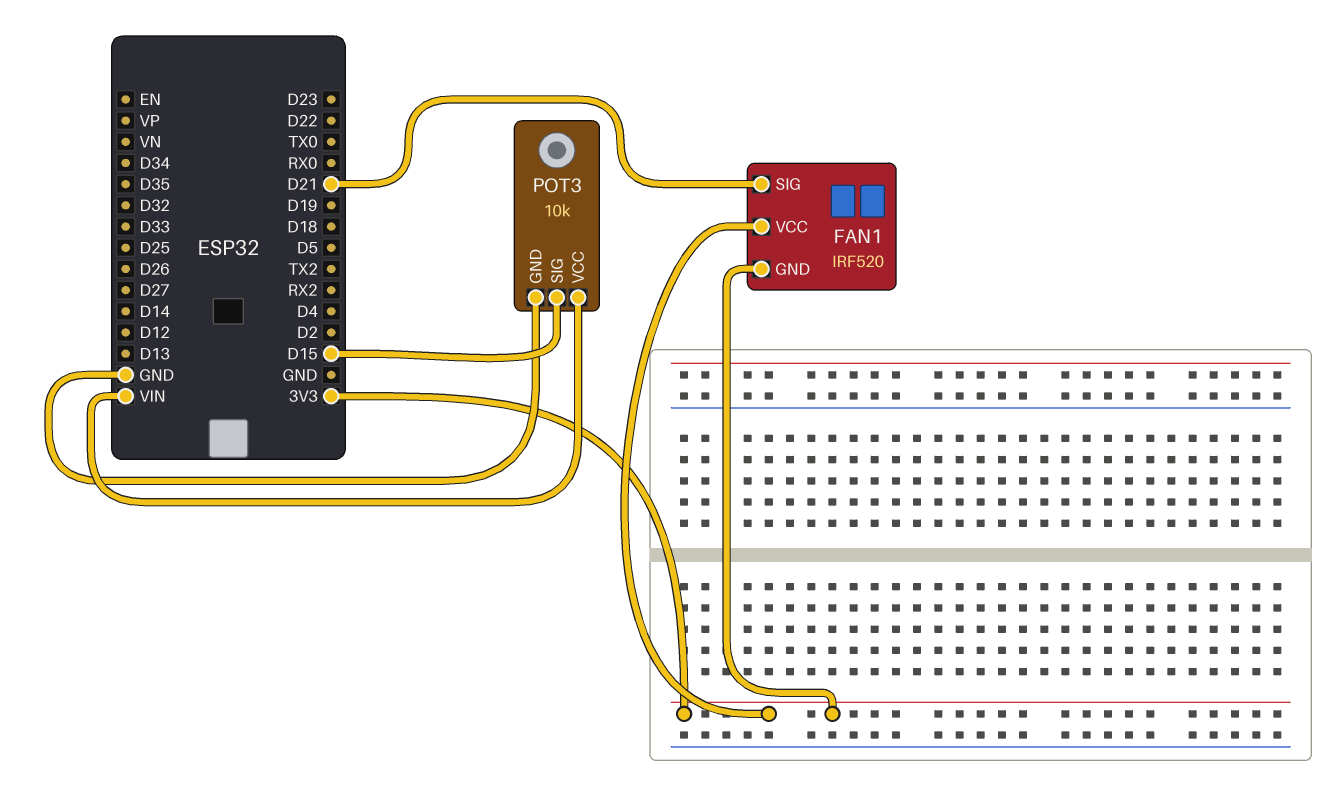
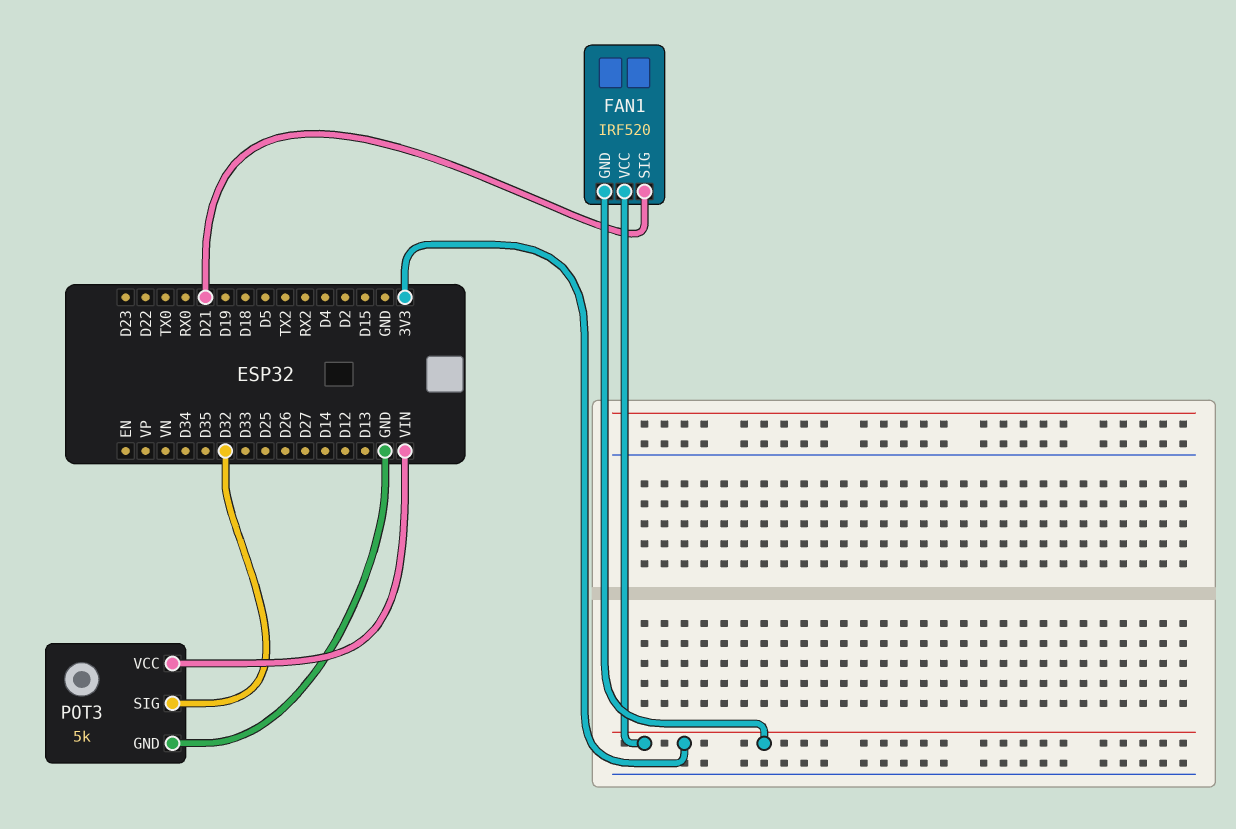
POT3: 10k -> 5k
POT3 pin SIG: D15 -> D32

